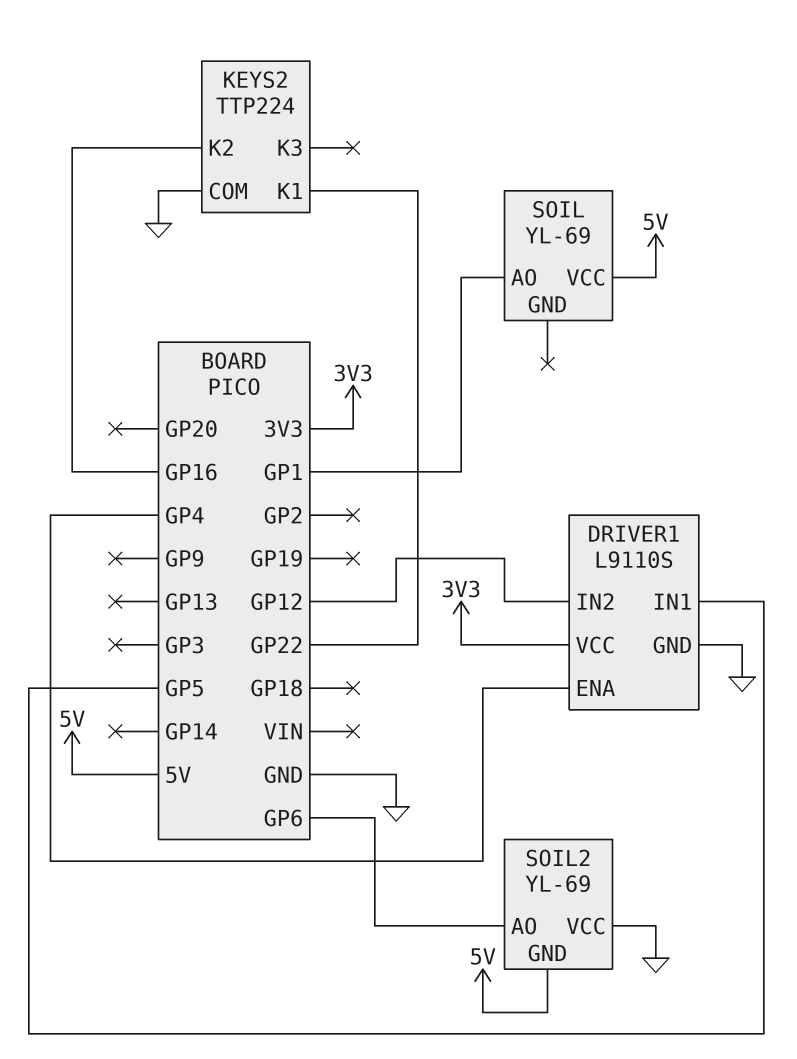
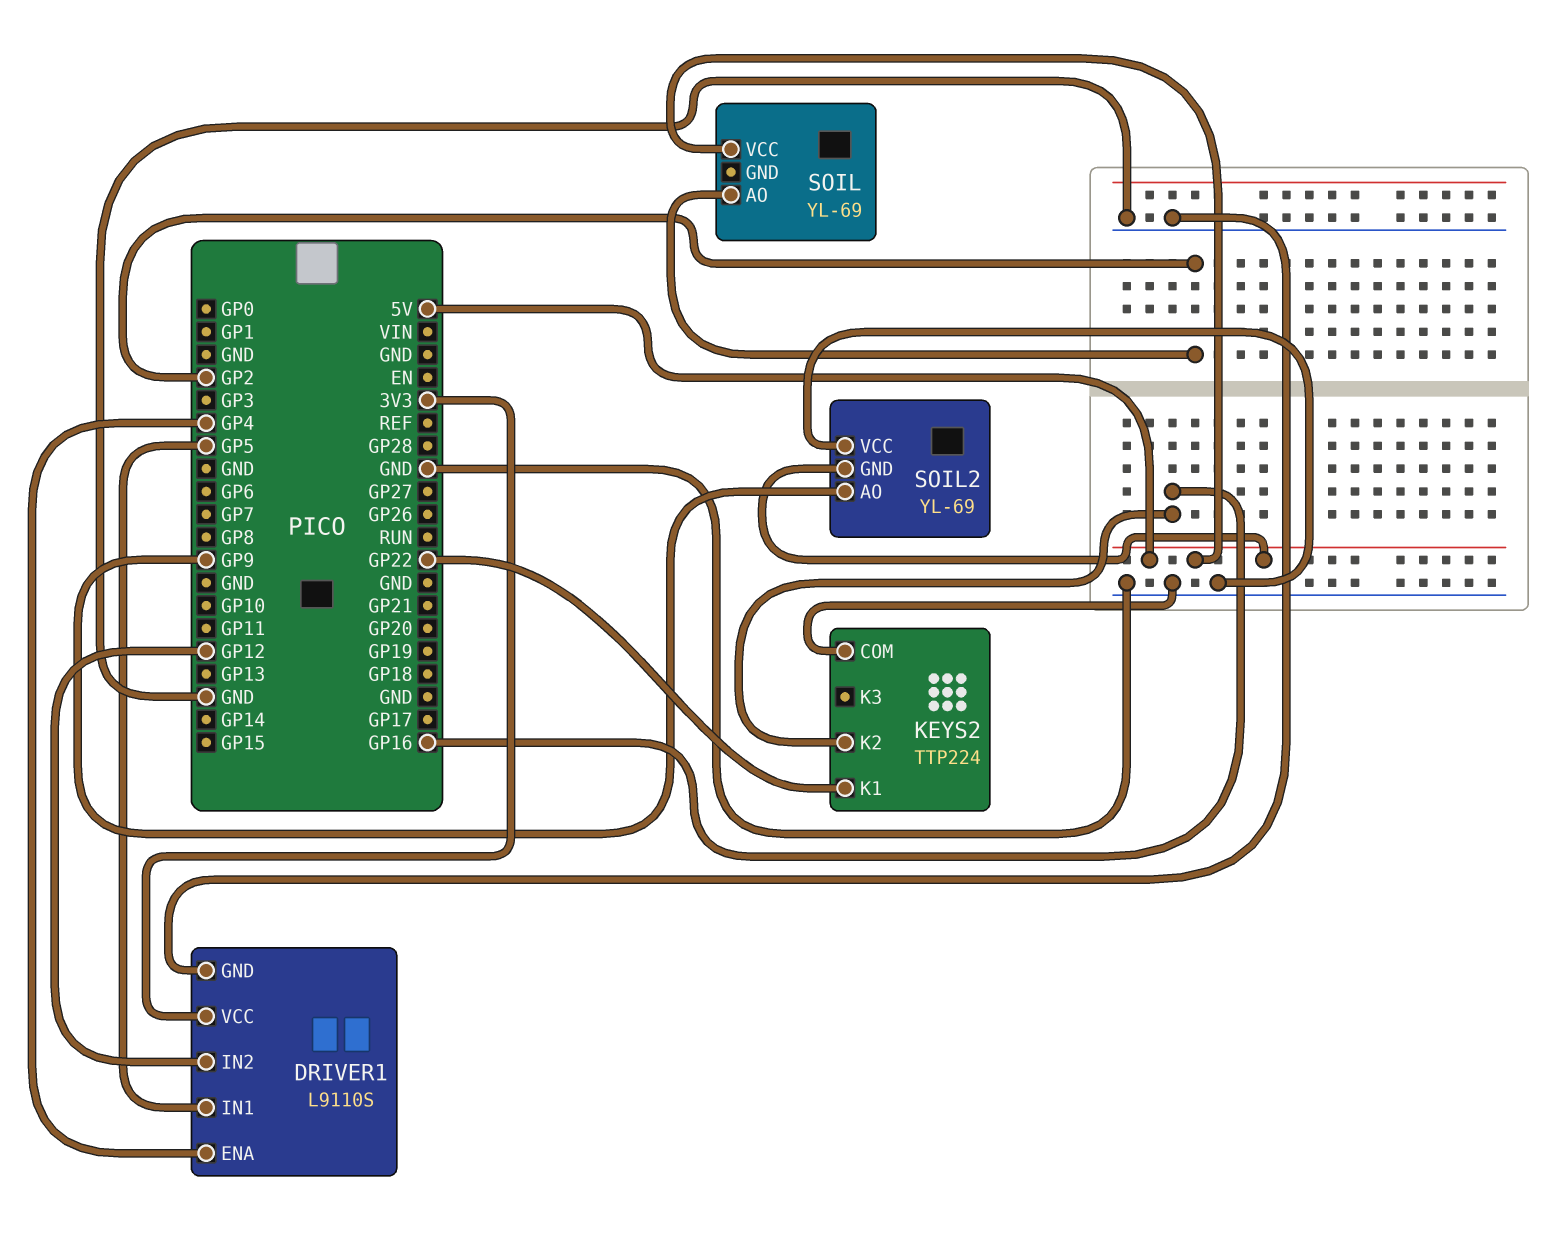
SOIL pin AO: GP1 -> GP2
SOIL2 pin AO: GP6 -> GP9

